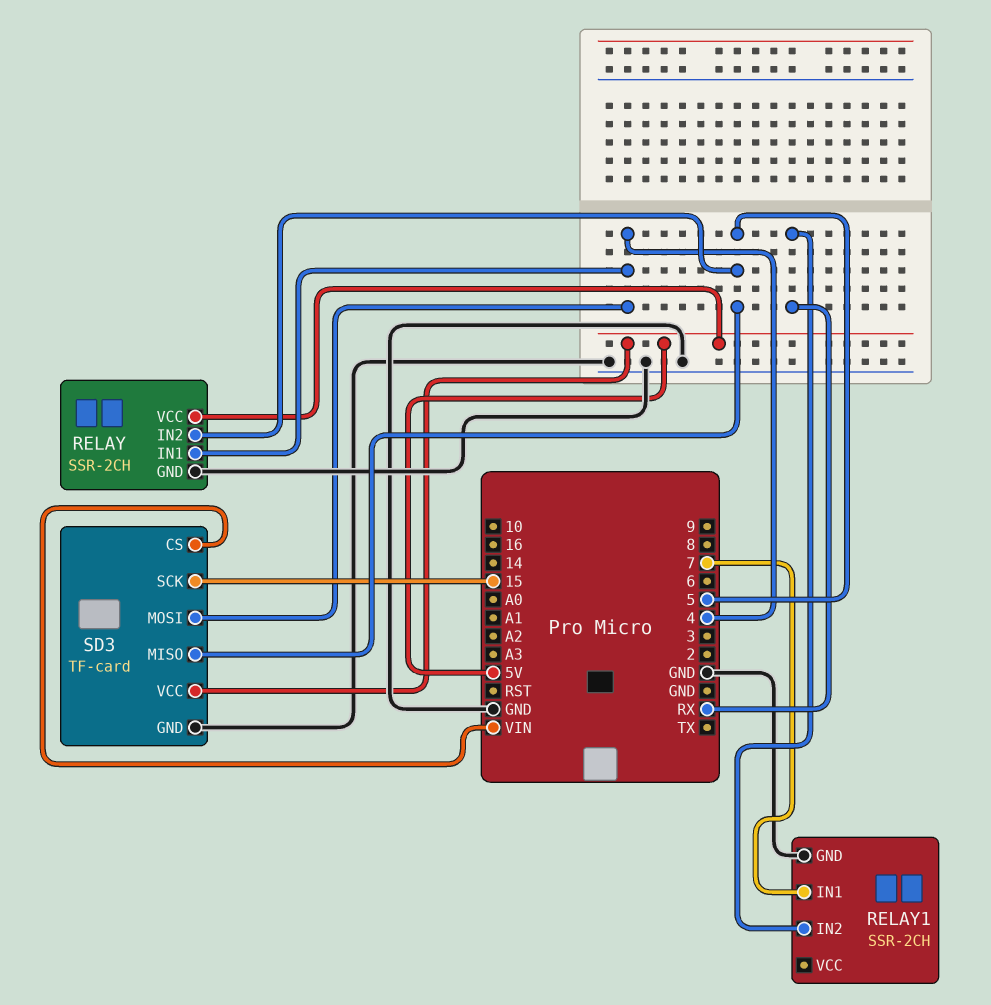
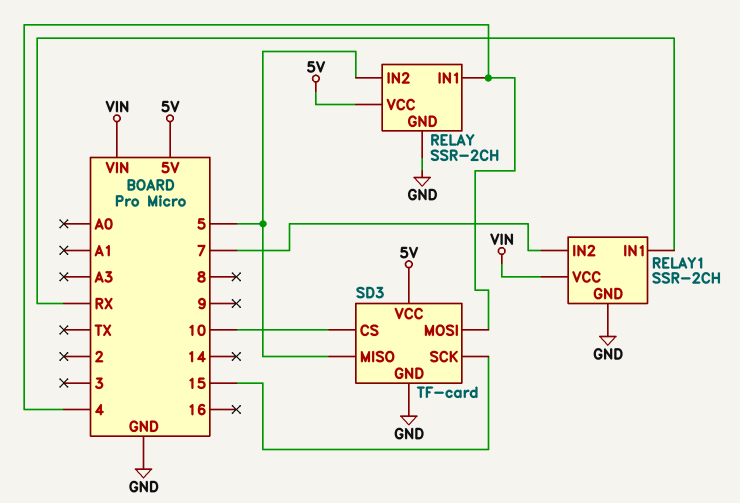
RELAY1 pin IN1: 7 -> RX
RELAY1 pin IN2: RX -> 7
RELAY1 pin VCC: none -> VIN
SD3 pin CS: VIN -> 10

